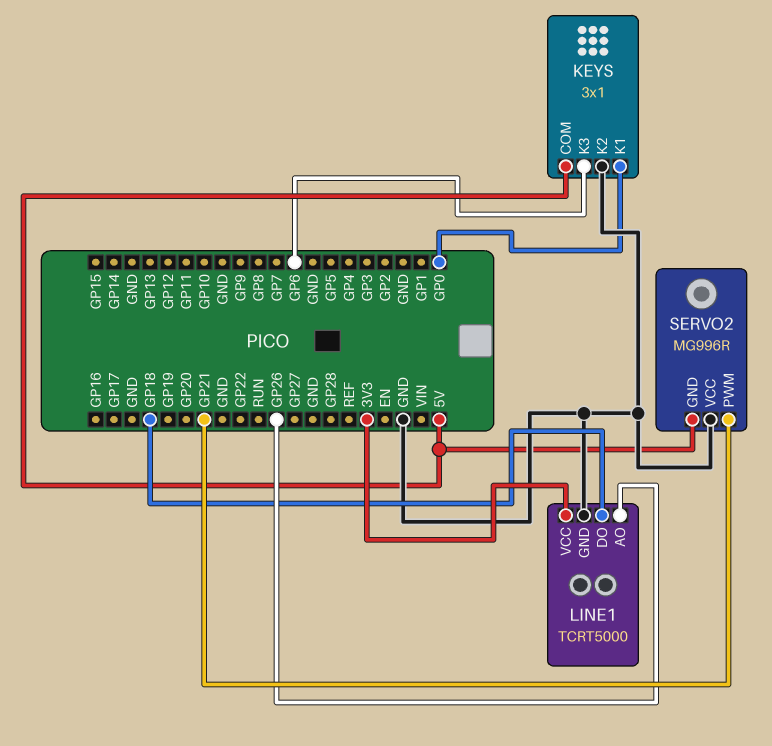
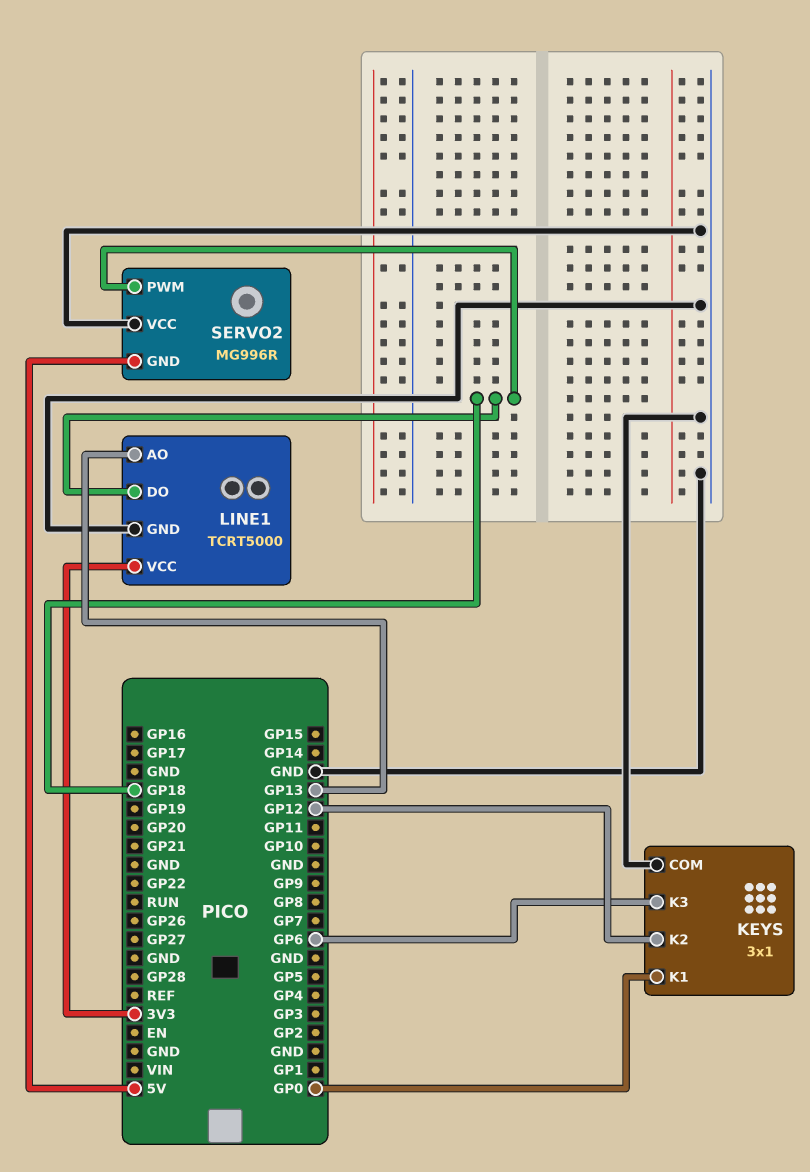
KEYS pin COM: 5V -> GND
KEYS pin K2: GND -> GP12
LINE1 pin AO: GP26 -> GP13
SERVO2 pin PWM: GP21 -> GP18

